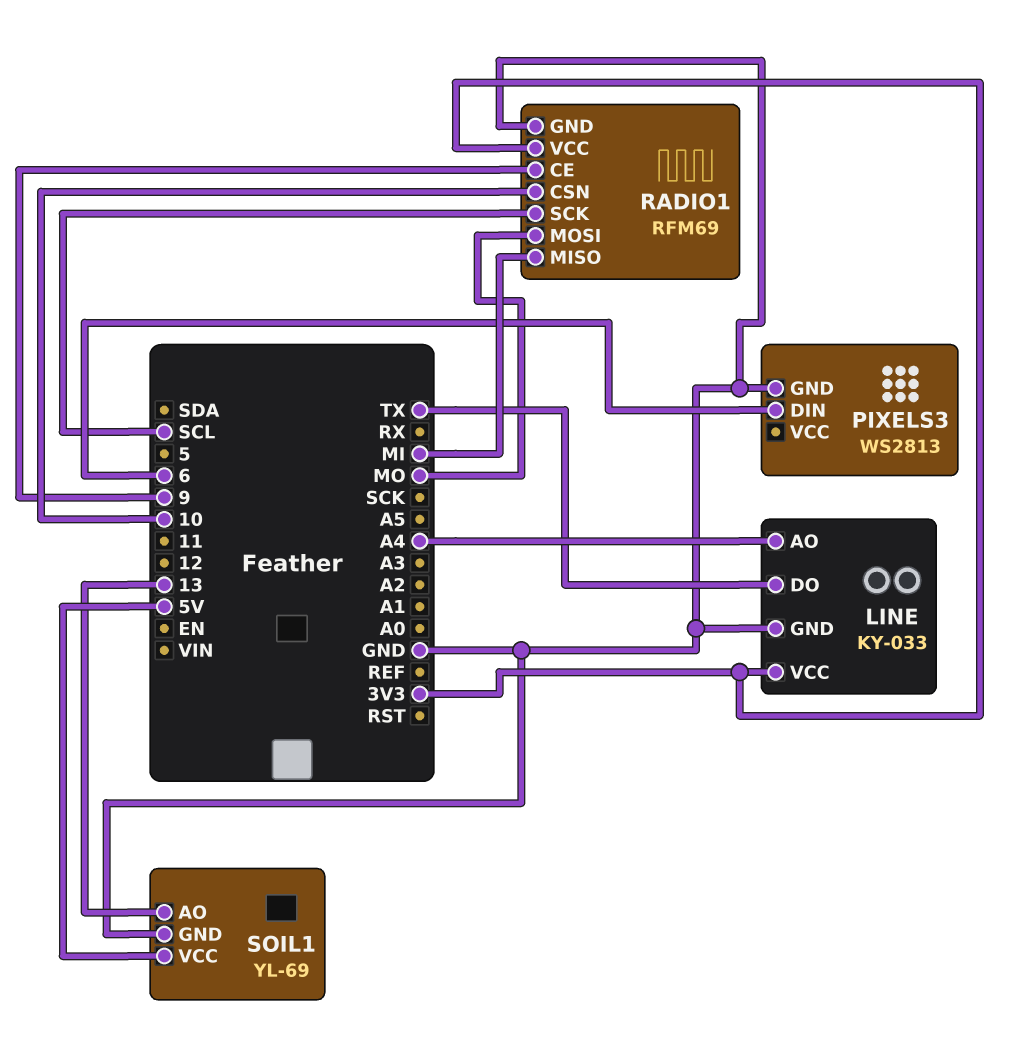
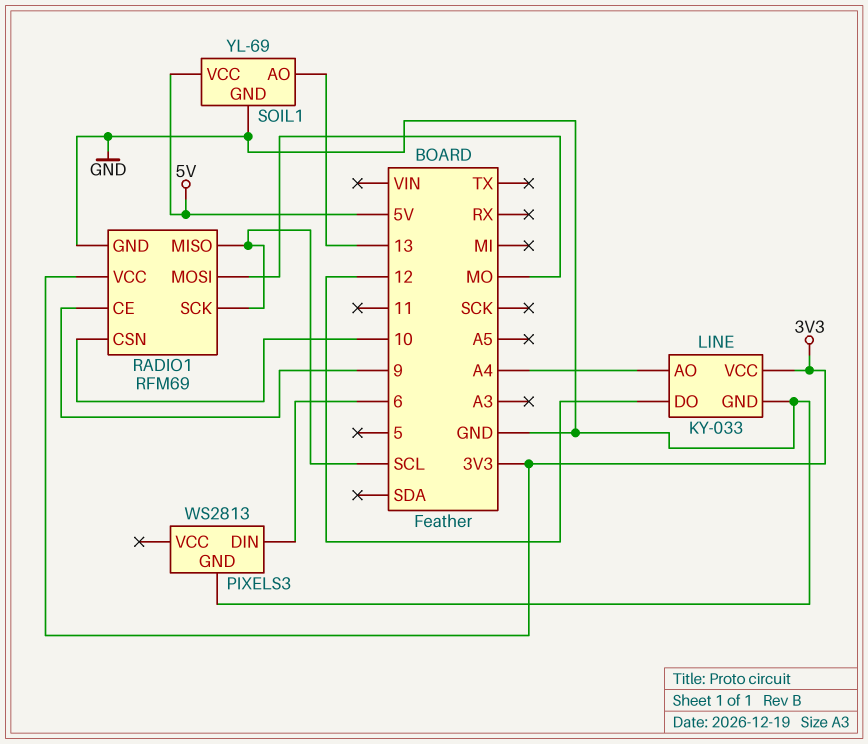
LINE pin DO: TX -> 12
RADIO1 pin MISO: MI -> SCL

